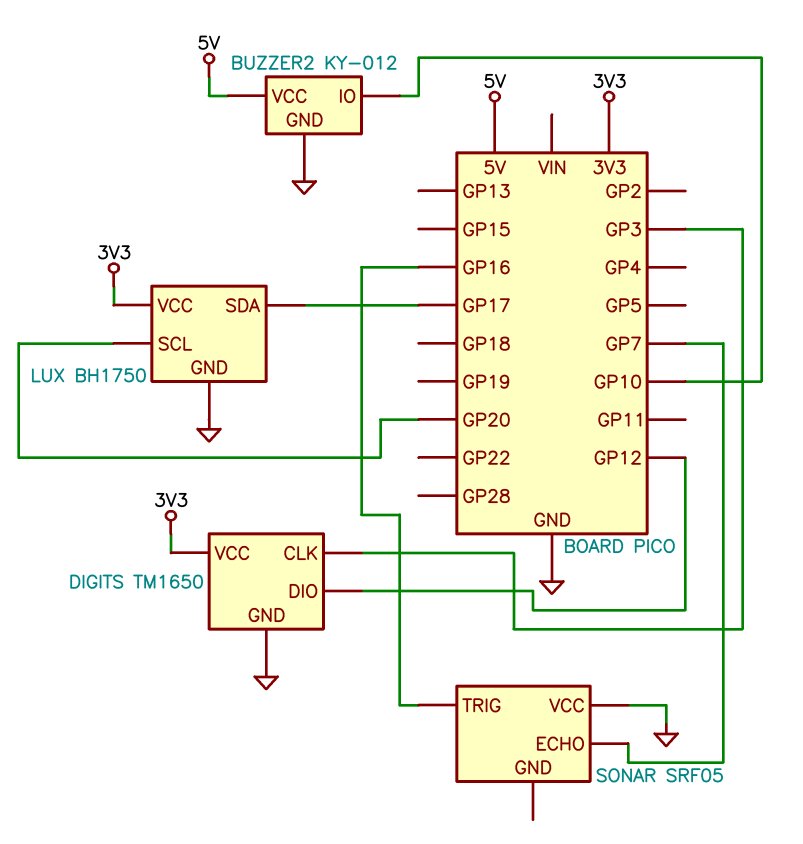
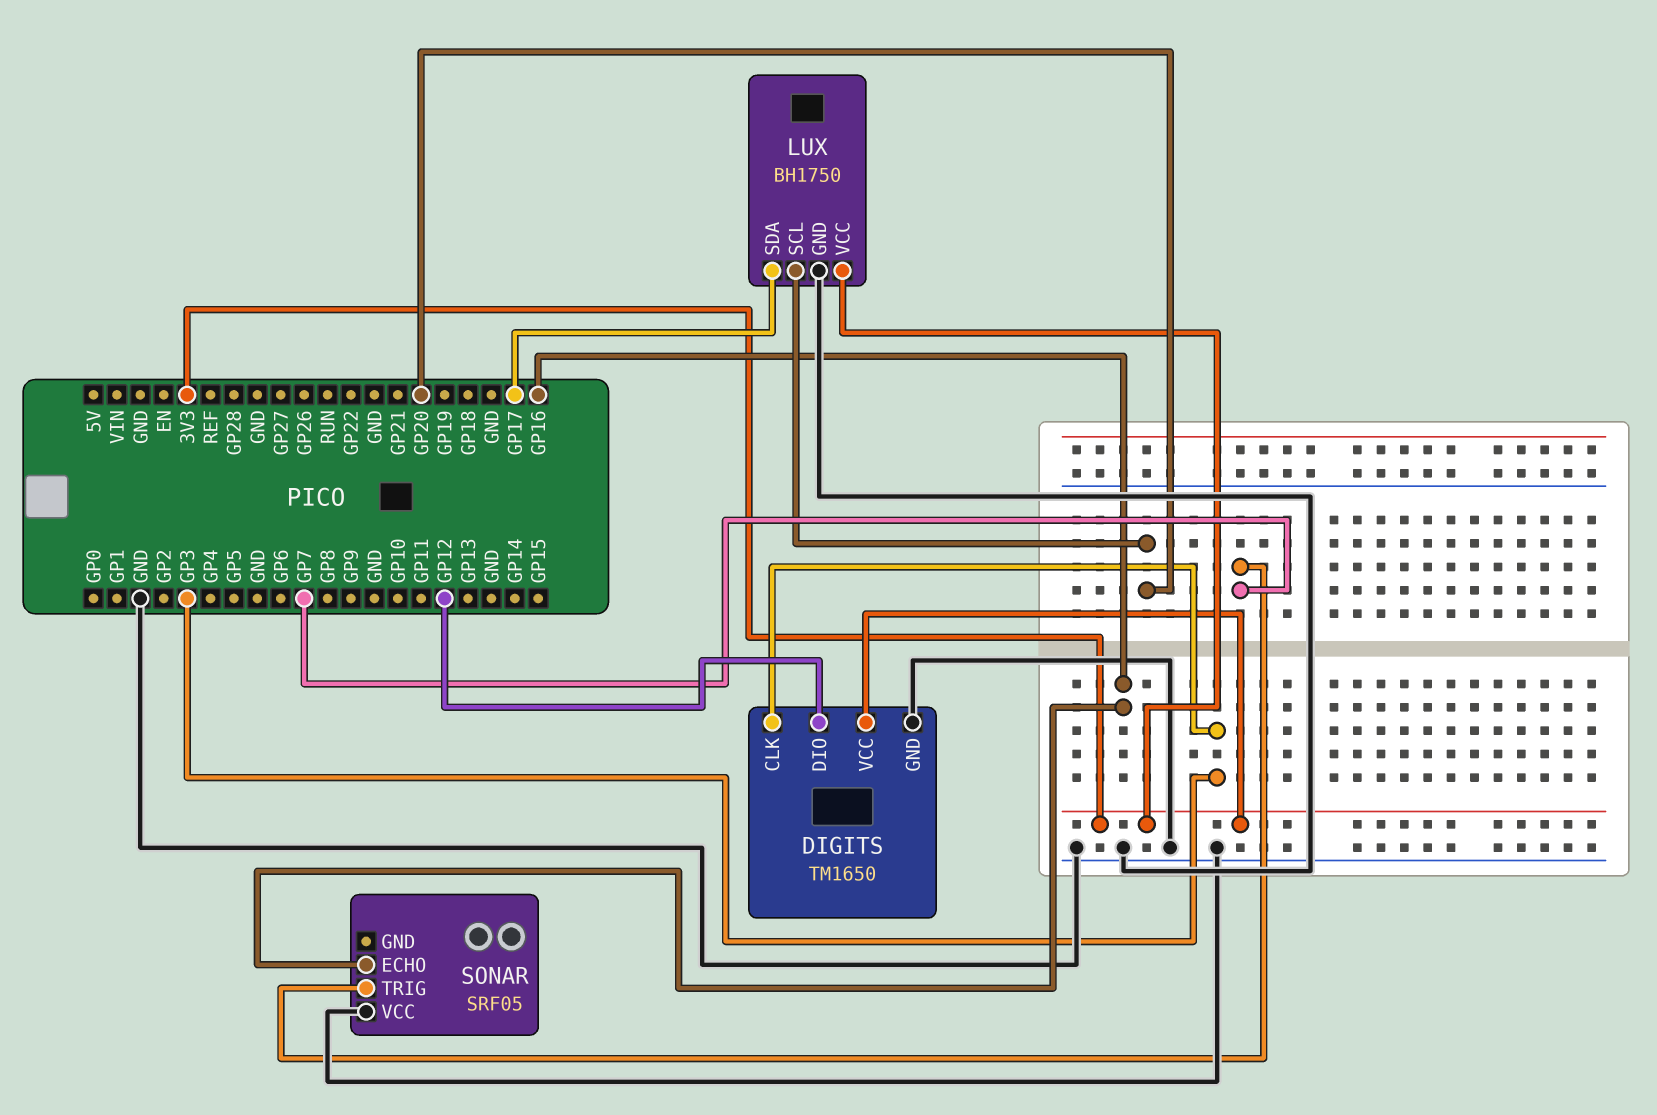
BUZZER2: KY-012 -> none
BUZZER2 pin GND: GND -> none
BUZZER2 pin IO: GP10 -> none
BUZZER2 pin VCC: 5V -> none
SONAR pin ECHO: GP7 -> GP16
SONAR pin TRIG: GP16 -> GP7

